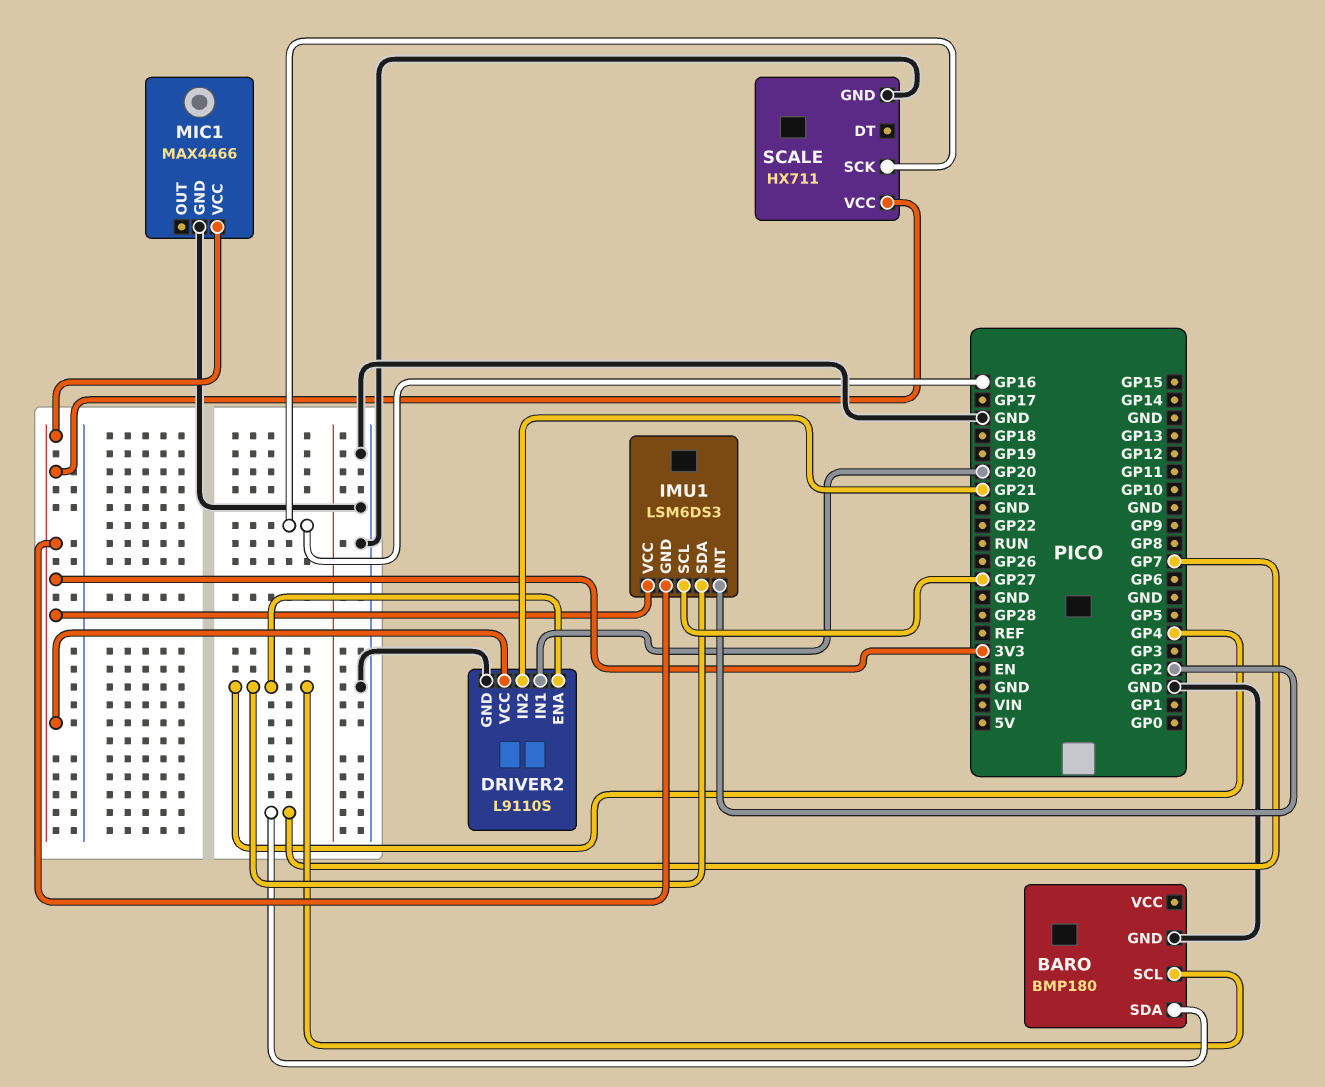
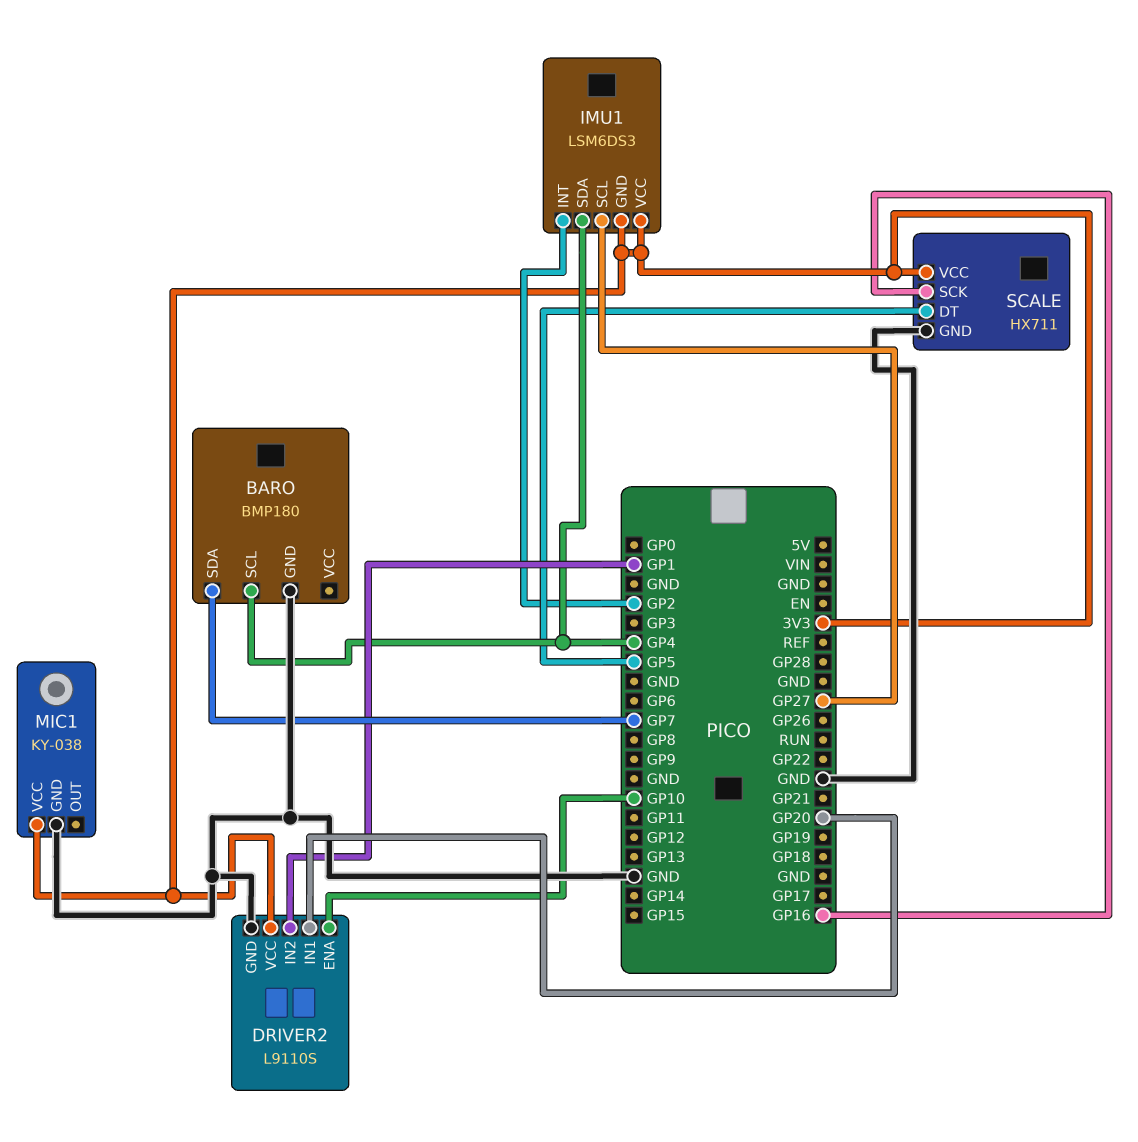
DRIVER2 pin ENA: GP4 -> GP10
DRIVER2 pin IN2: GP21 -> GP1
MIC1: MAX4466 -> KY-038
SCALE pin DT: none -> GP5

